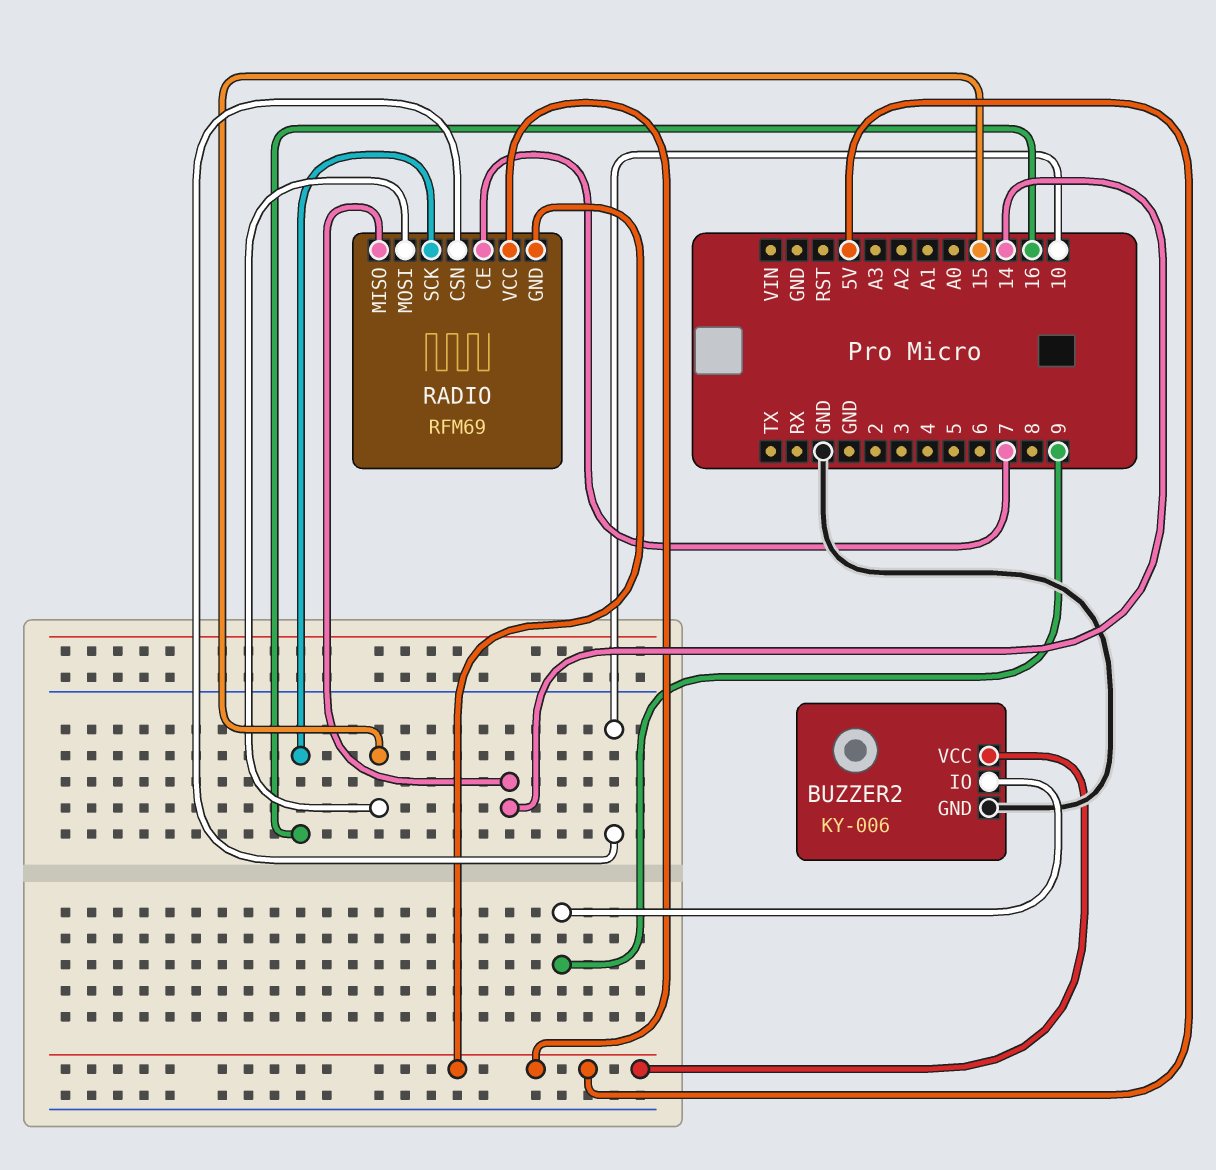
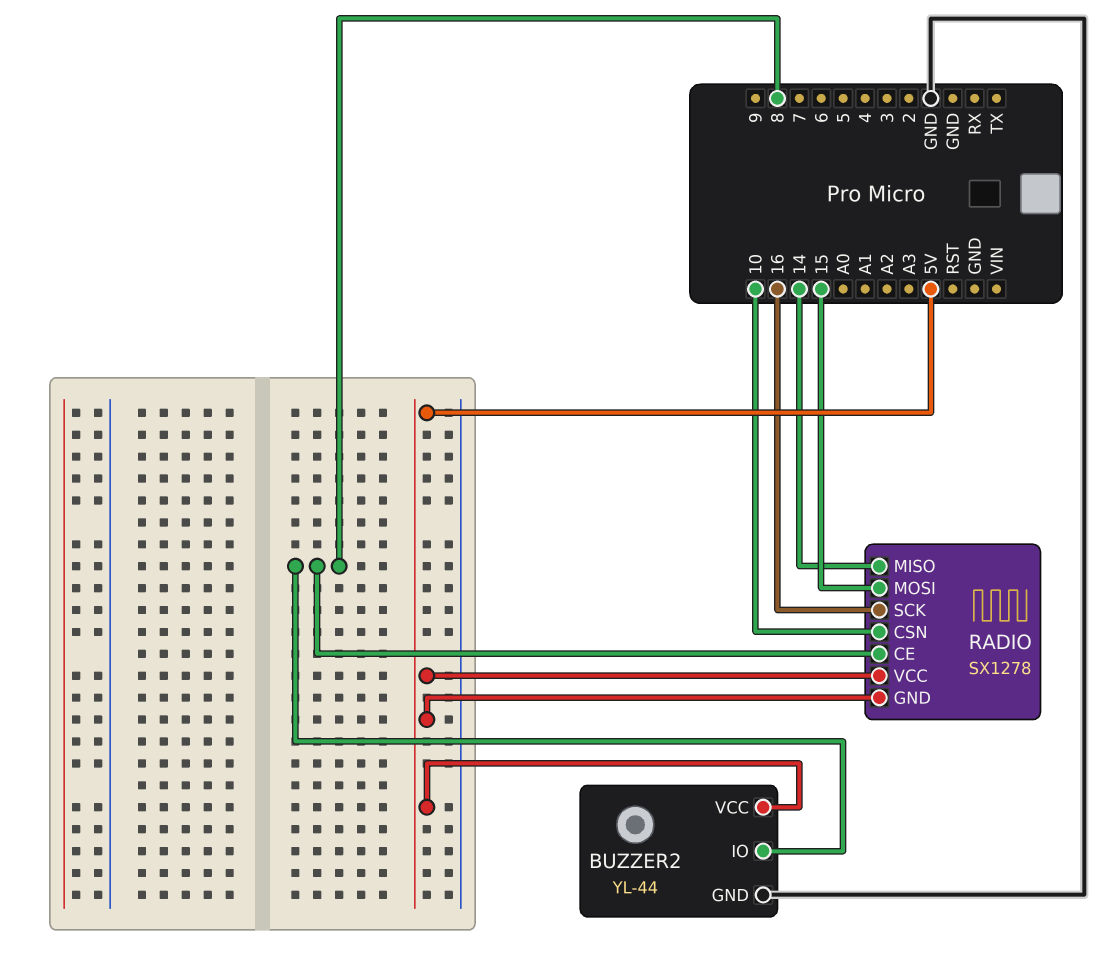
BUZZER2: KY-006 -> YL-44
BUZZER2 pin IO: 9 -> 8
RADIO: RFM69 -> SX1278
RADIO pin CE: 7 -> 8

